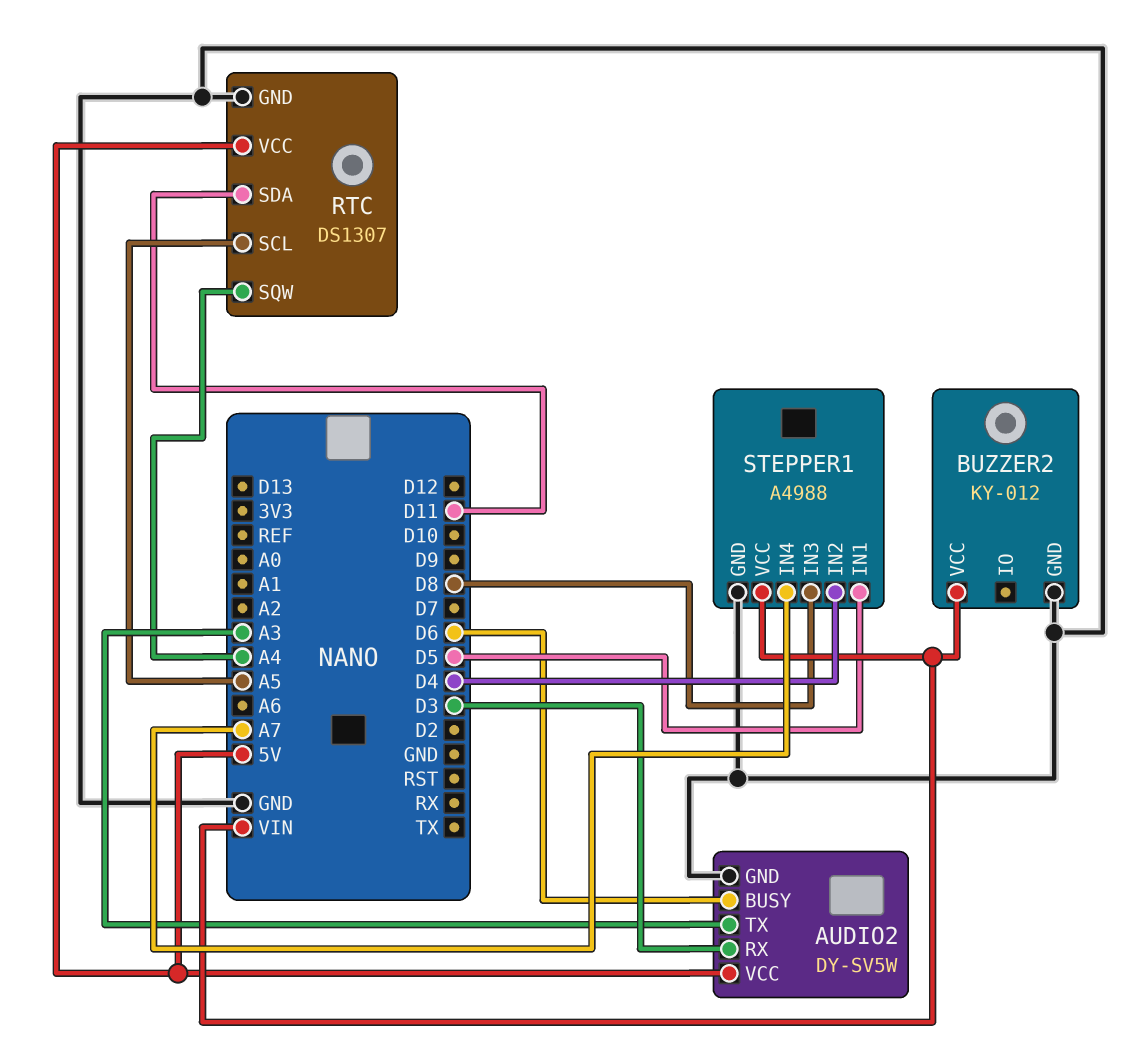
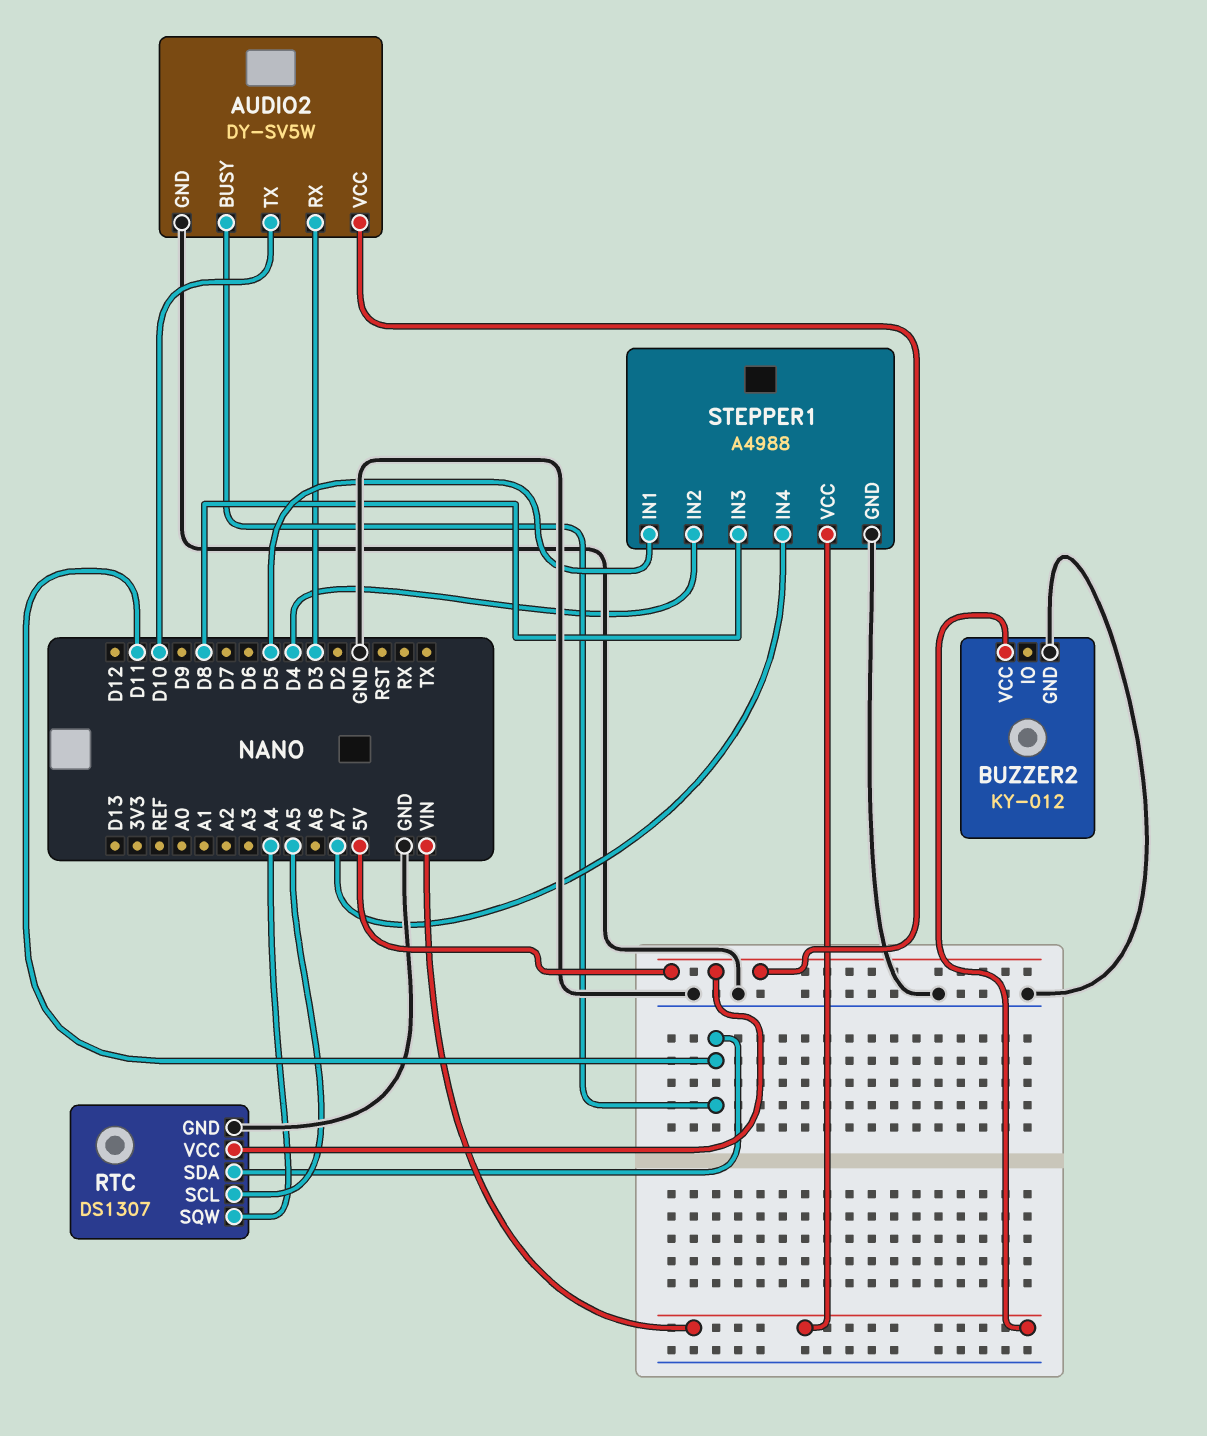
AUDIO2 pin BUSY: D6 -> D11
AUDIO2 pin TX: A3 -> D10

